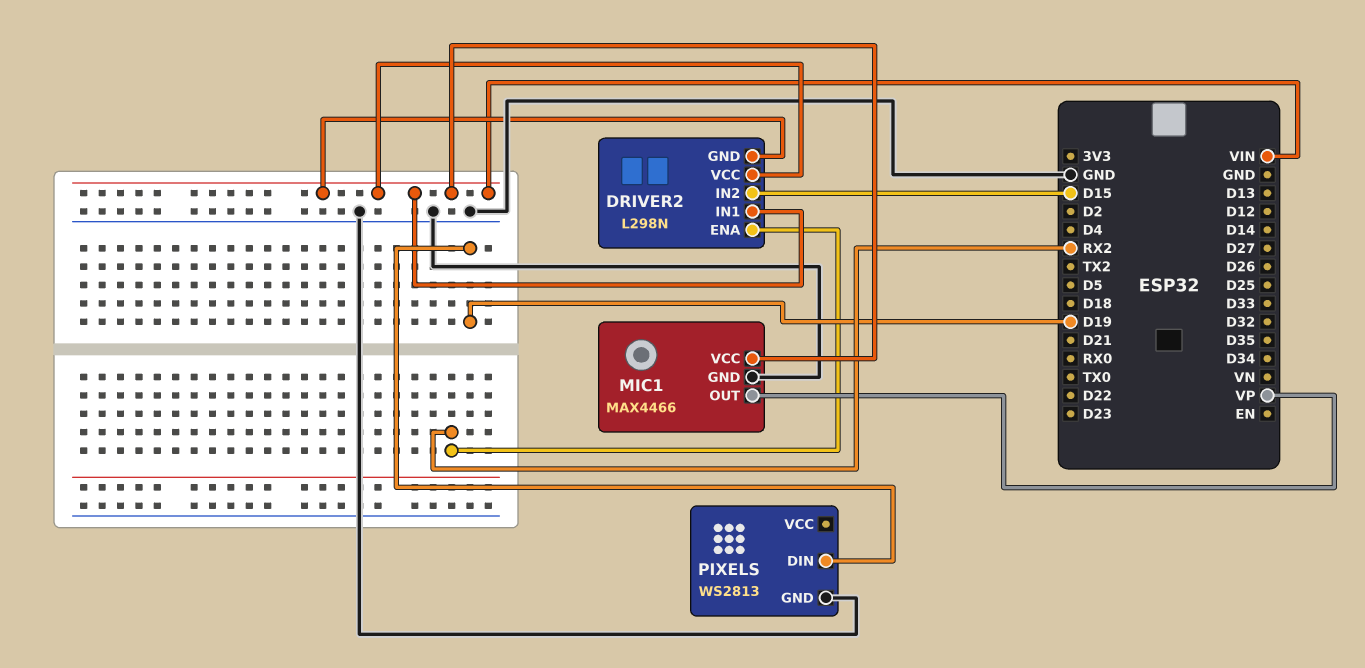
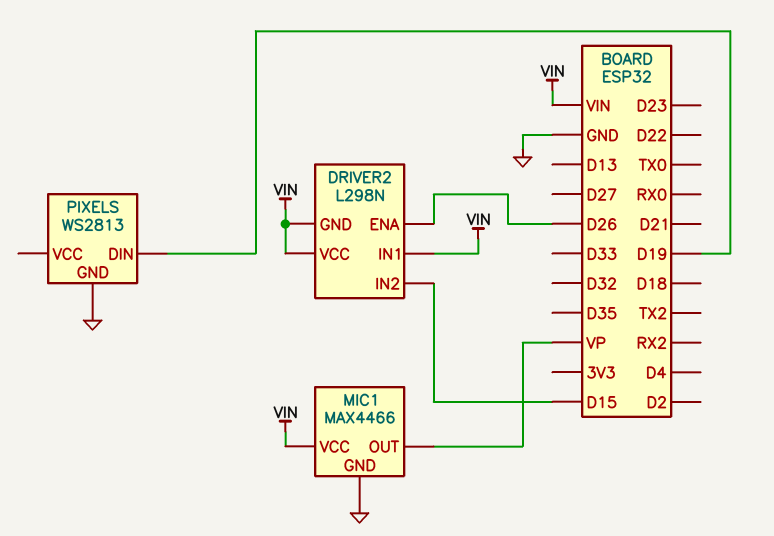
DRIVER2 pin ENA: RX2 -> D26

